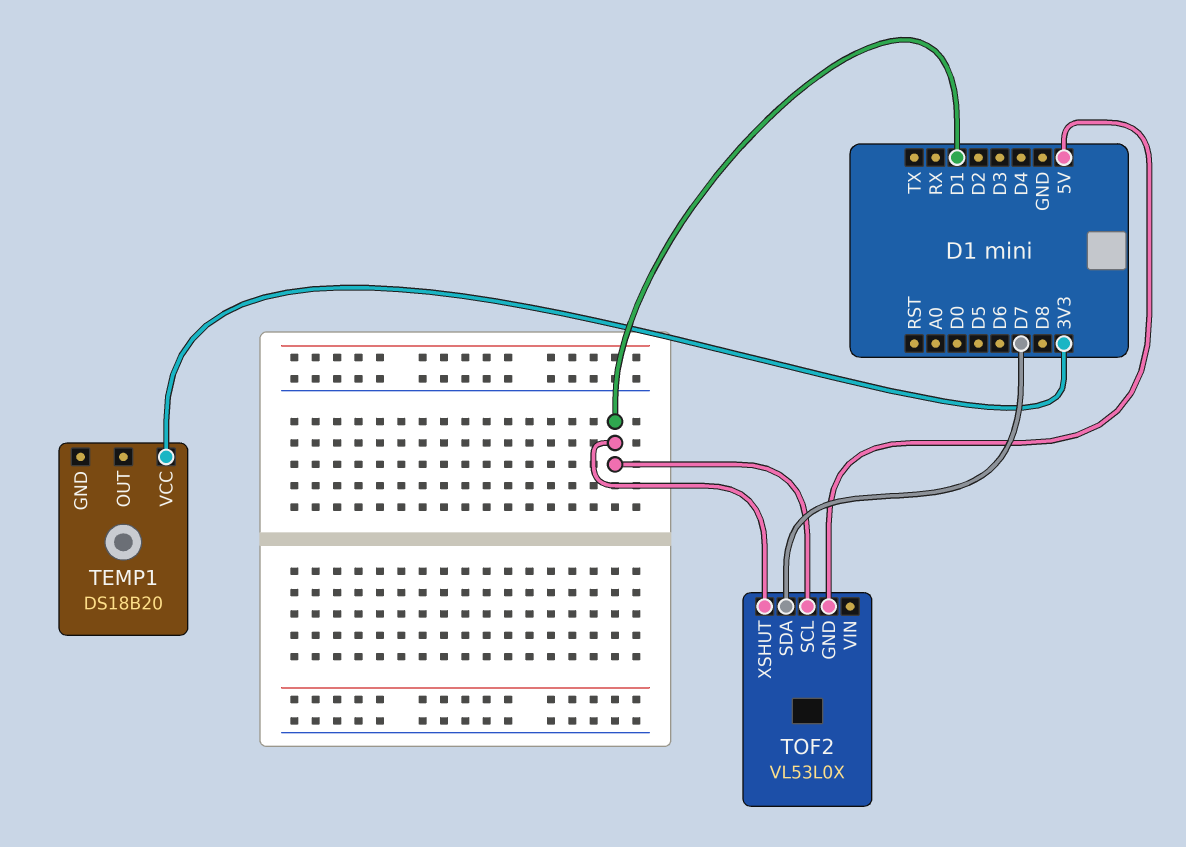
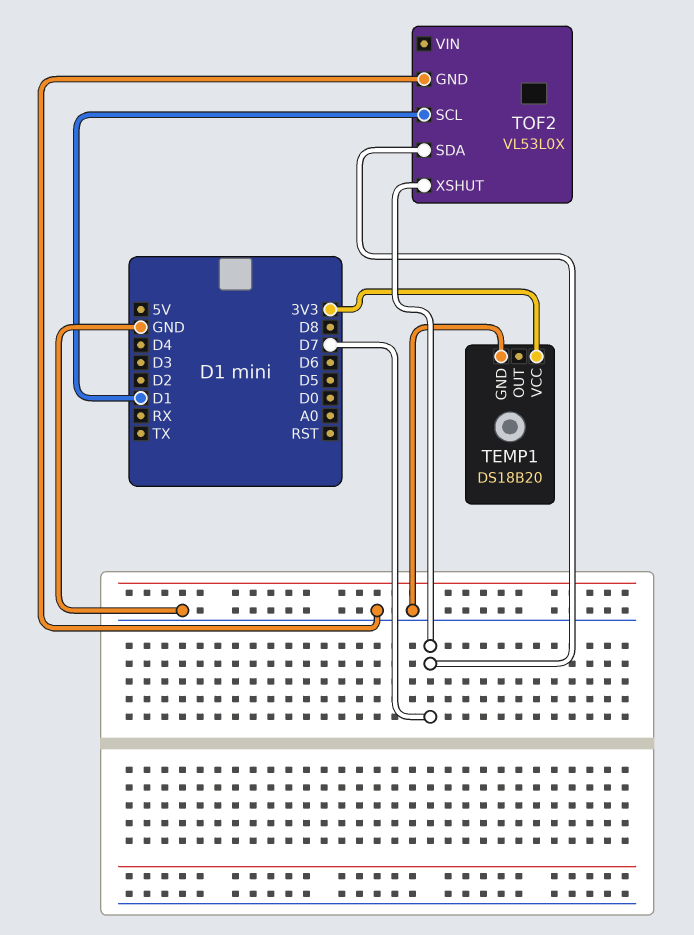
TEMP1 pin GND: none -> GND
TOF2 pin GND: 5V -> GND
TOF2 pin XSHUT: D1 -> D7

